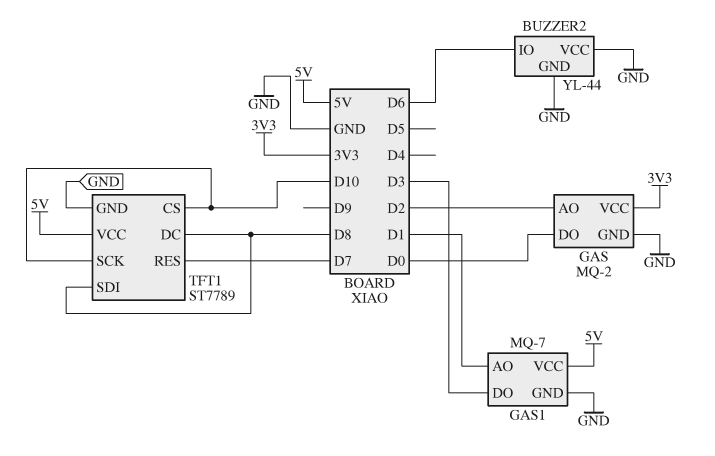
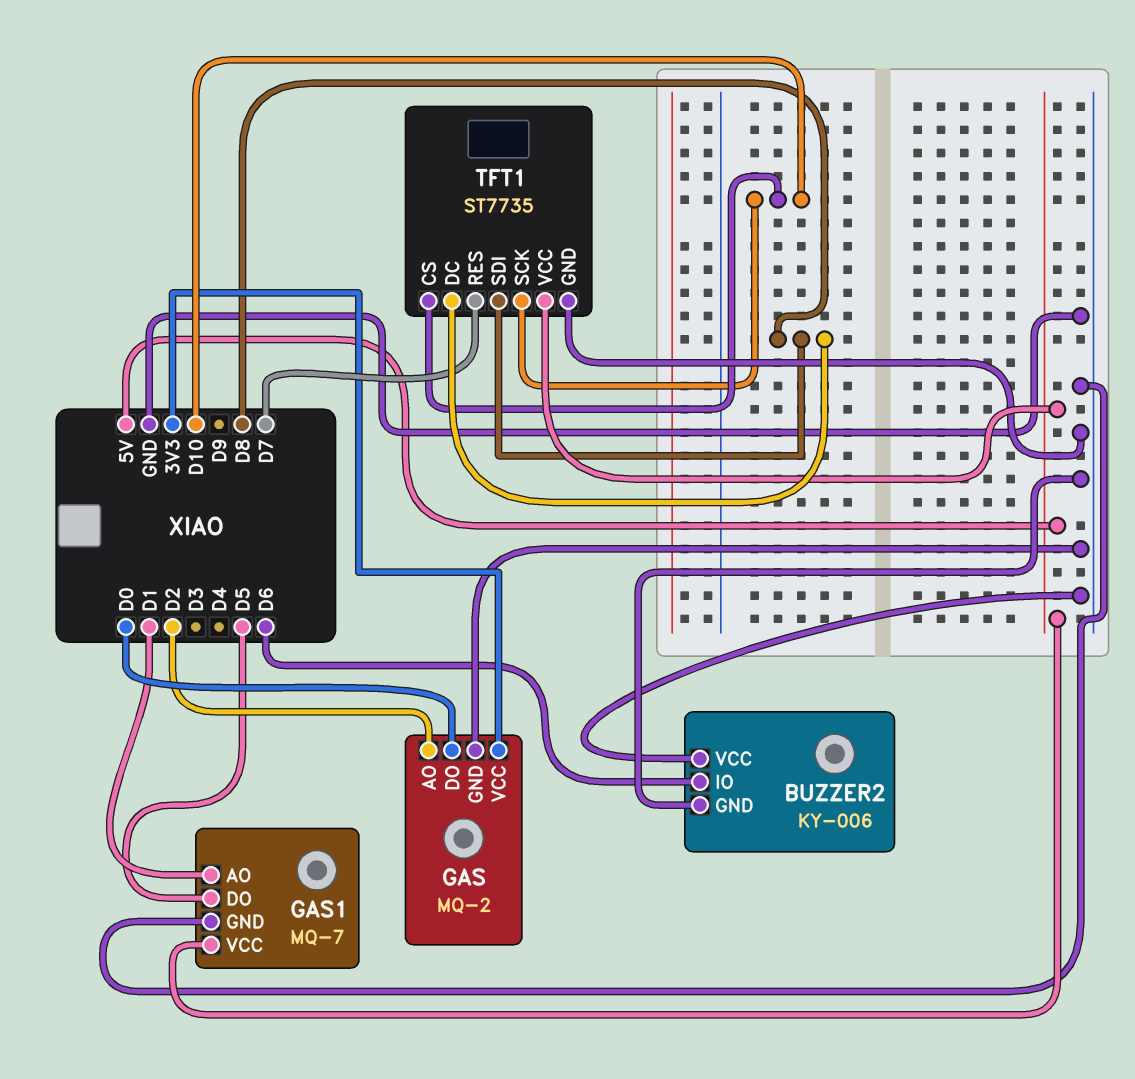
BUZZER2: YL-44 -> KY-006
GAS1 pin DO: D3 -> D5
TFT1: ST7789 -> ST7735

